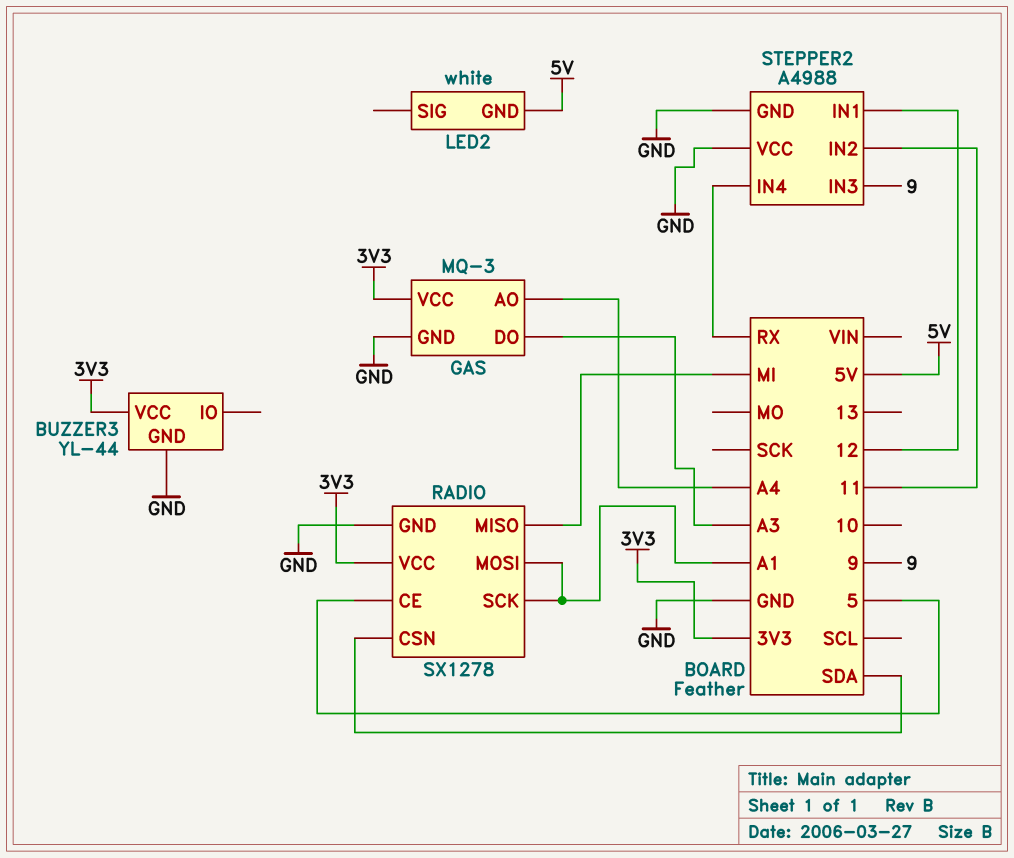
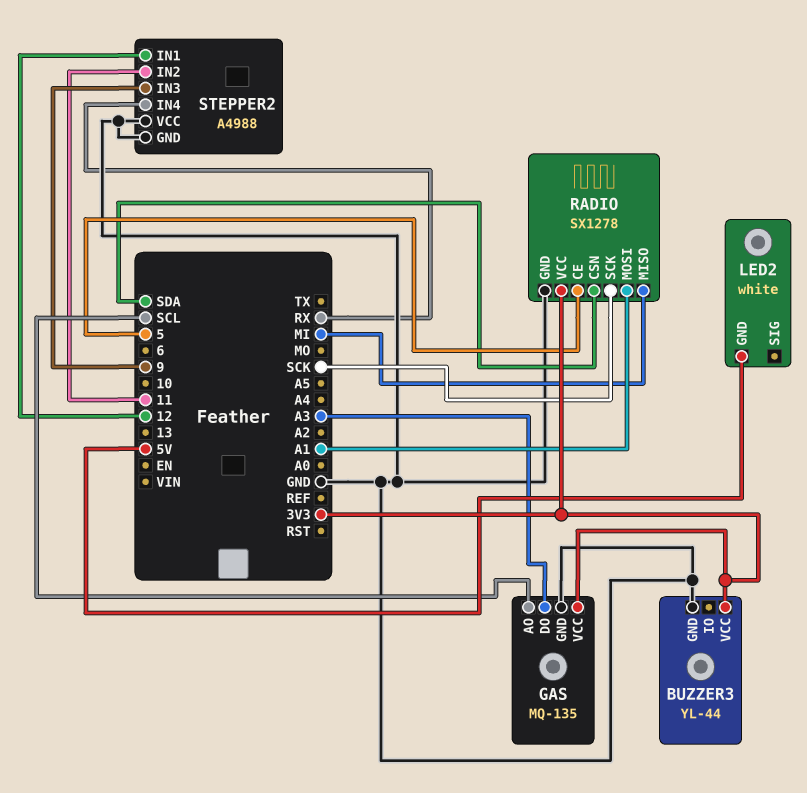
GAS: MQ-3 -> MQ-135
GAS pin AO: A4 -> SCL
RADIO pin SCK: A1 -> SCK

